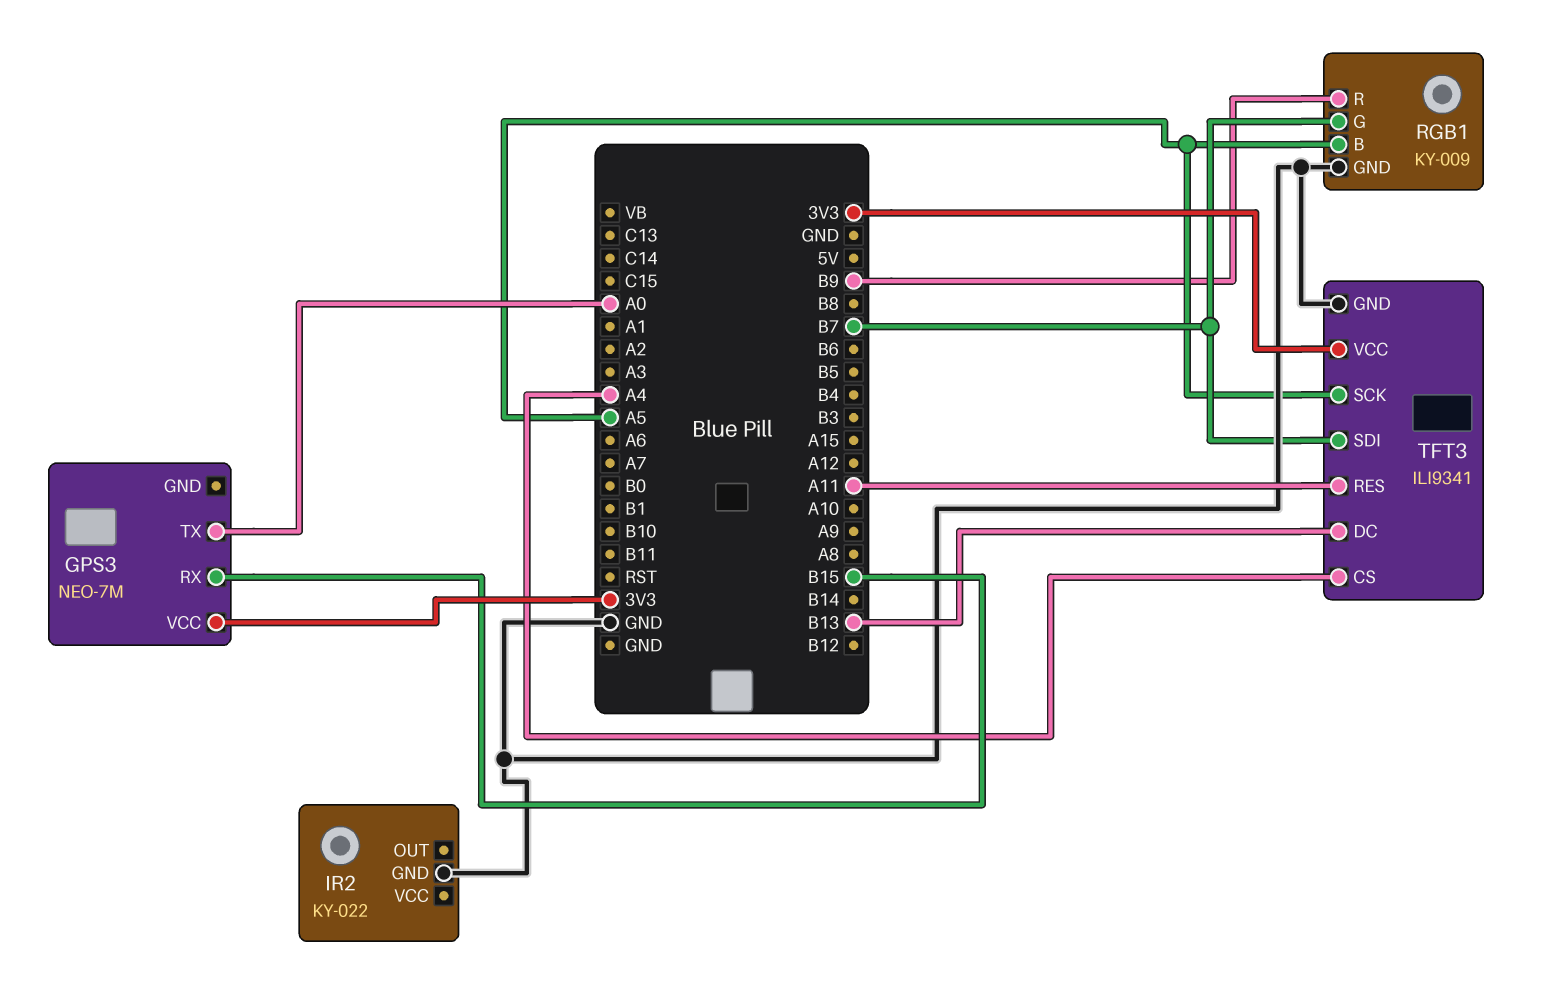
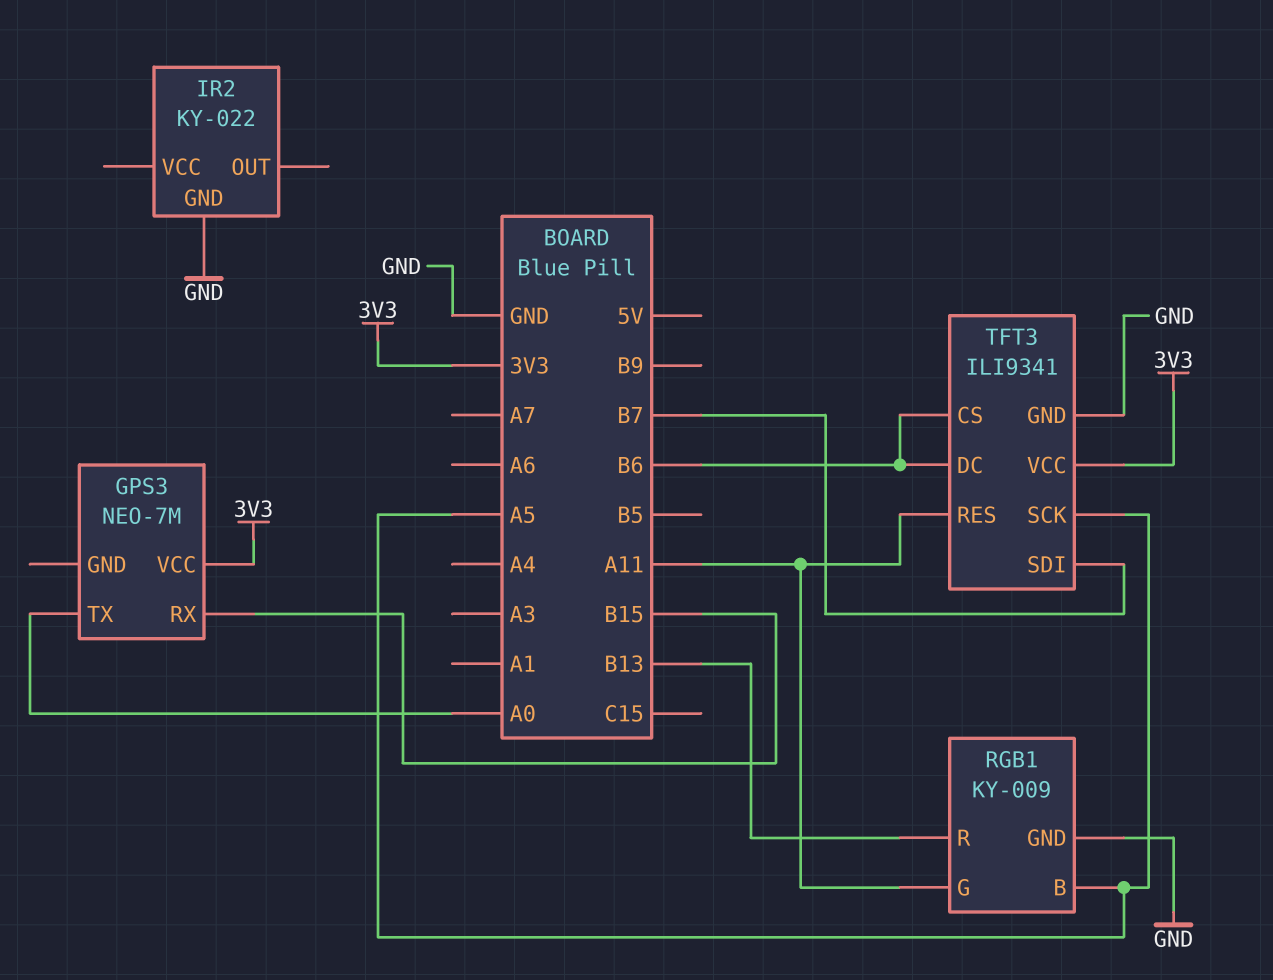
RGB1 pin G: B7 -> A11
RGB1 pin R: B9 -> B13
TFT3 pin CS: A4 -> B6
TFT3 pin DC: B13 -> B6

